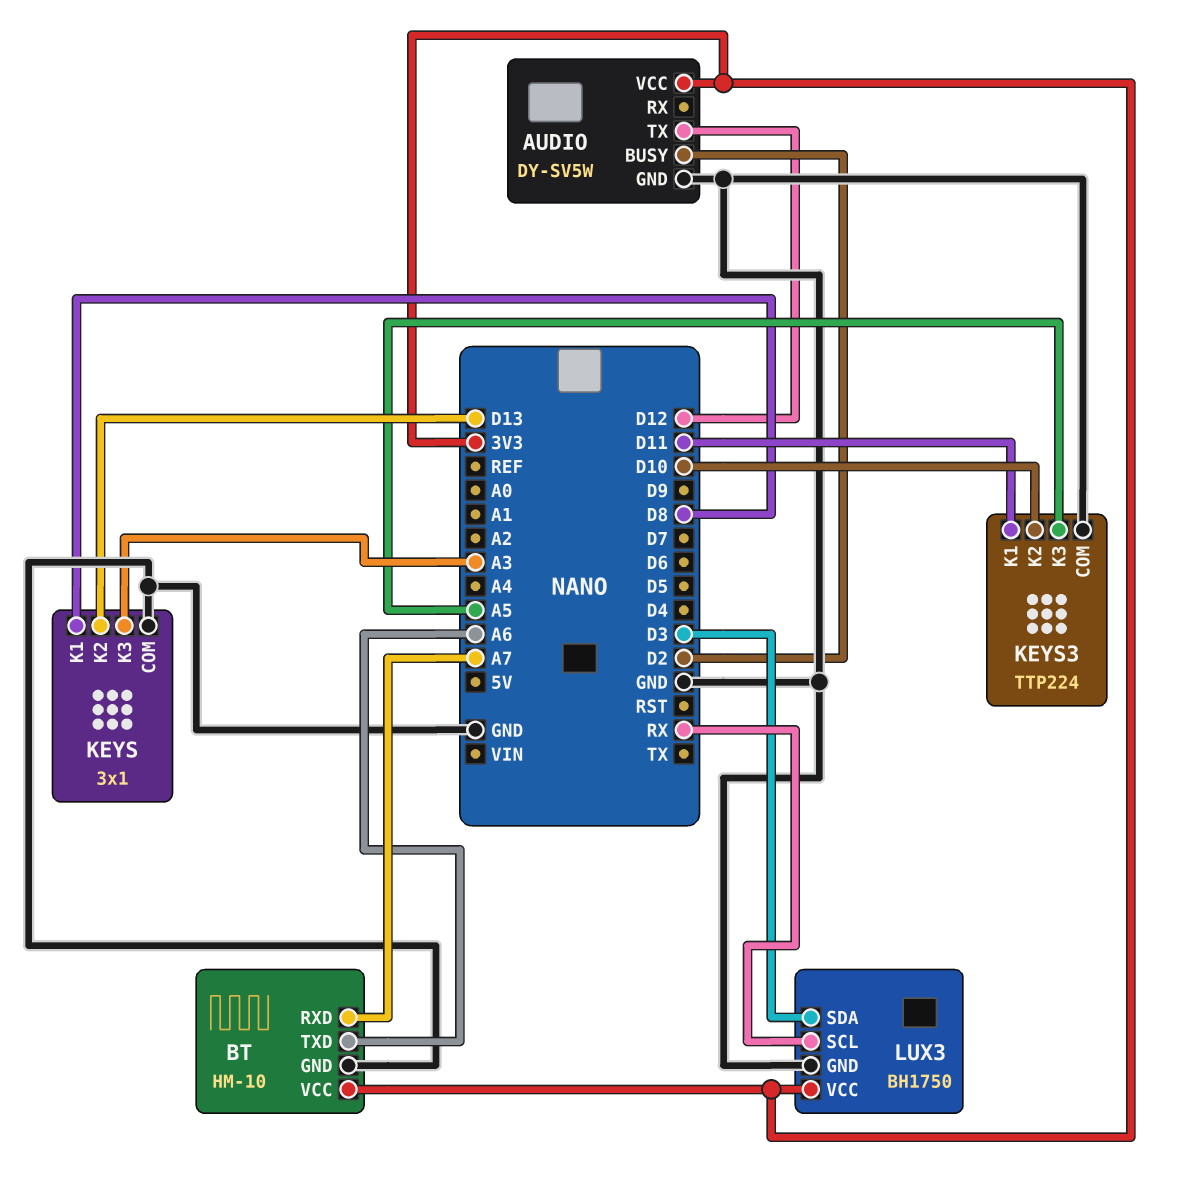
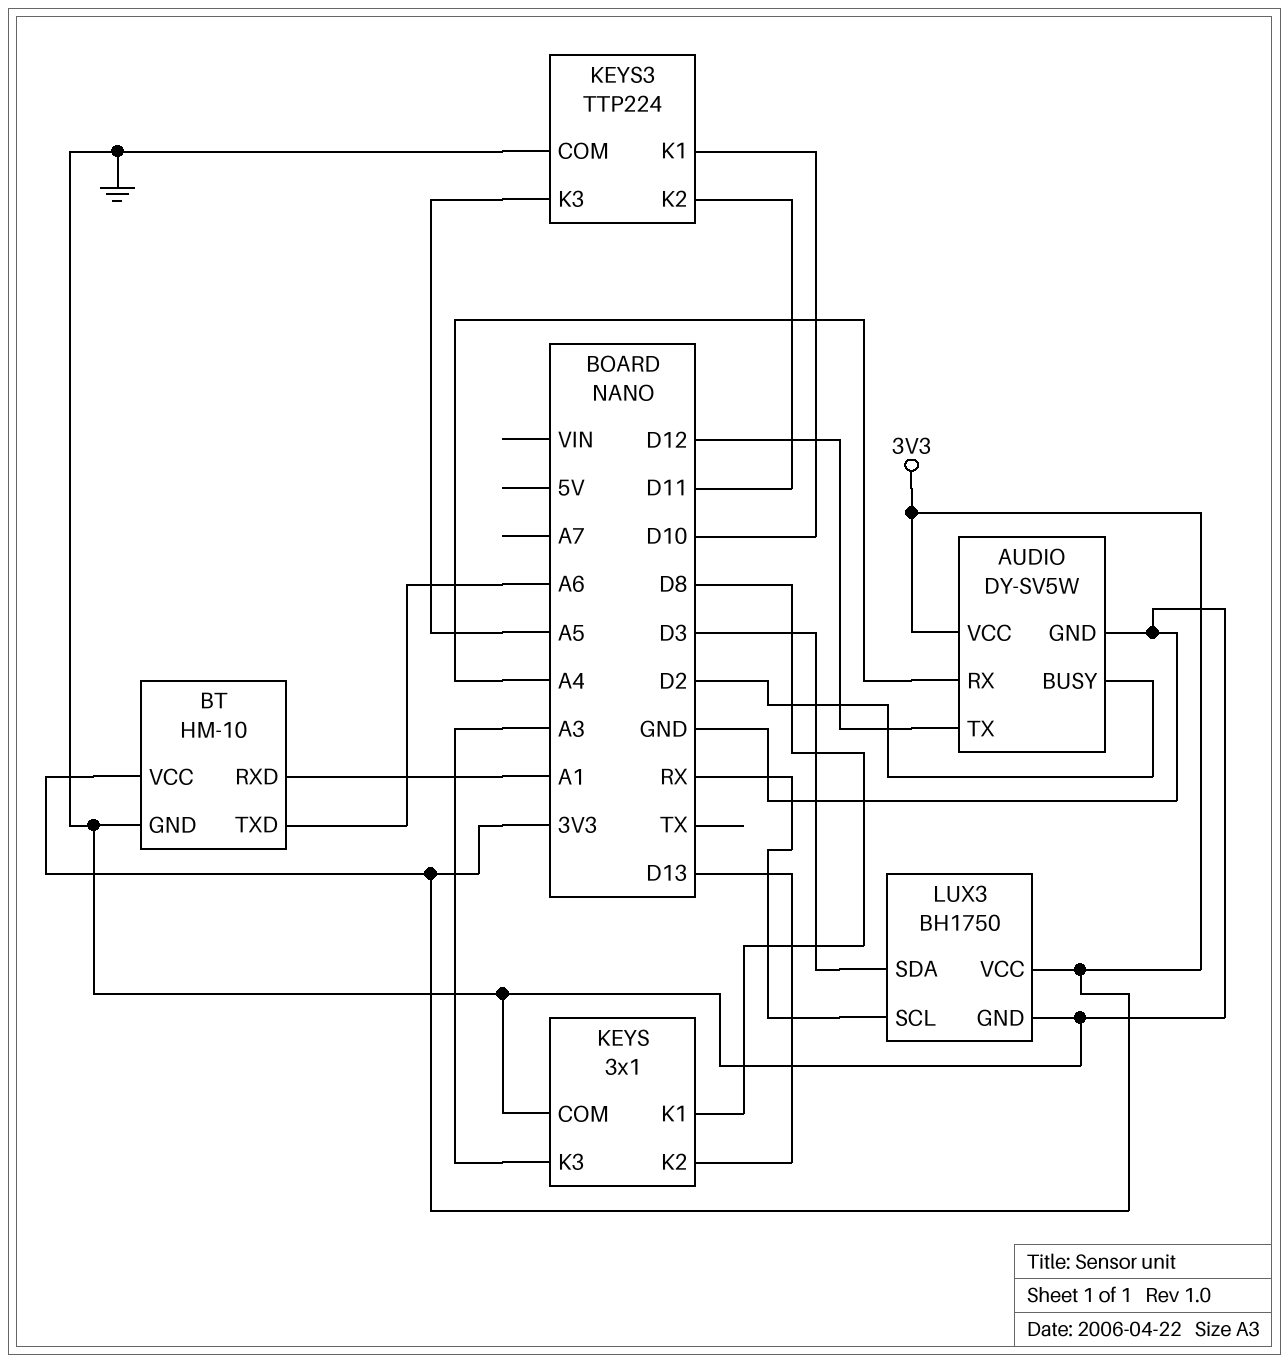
AUDIO pin RX: none -> A4
BT pin RXD: A7 -> A1
KEYS3 pin K1: D11 -> D10
KEYS3 pin K2: D10 -> D11

